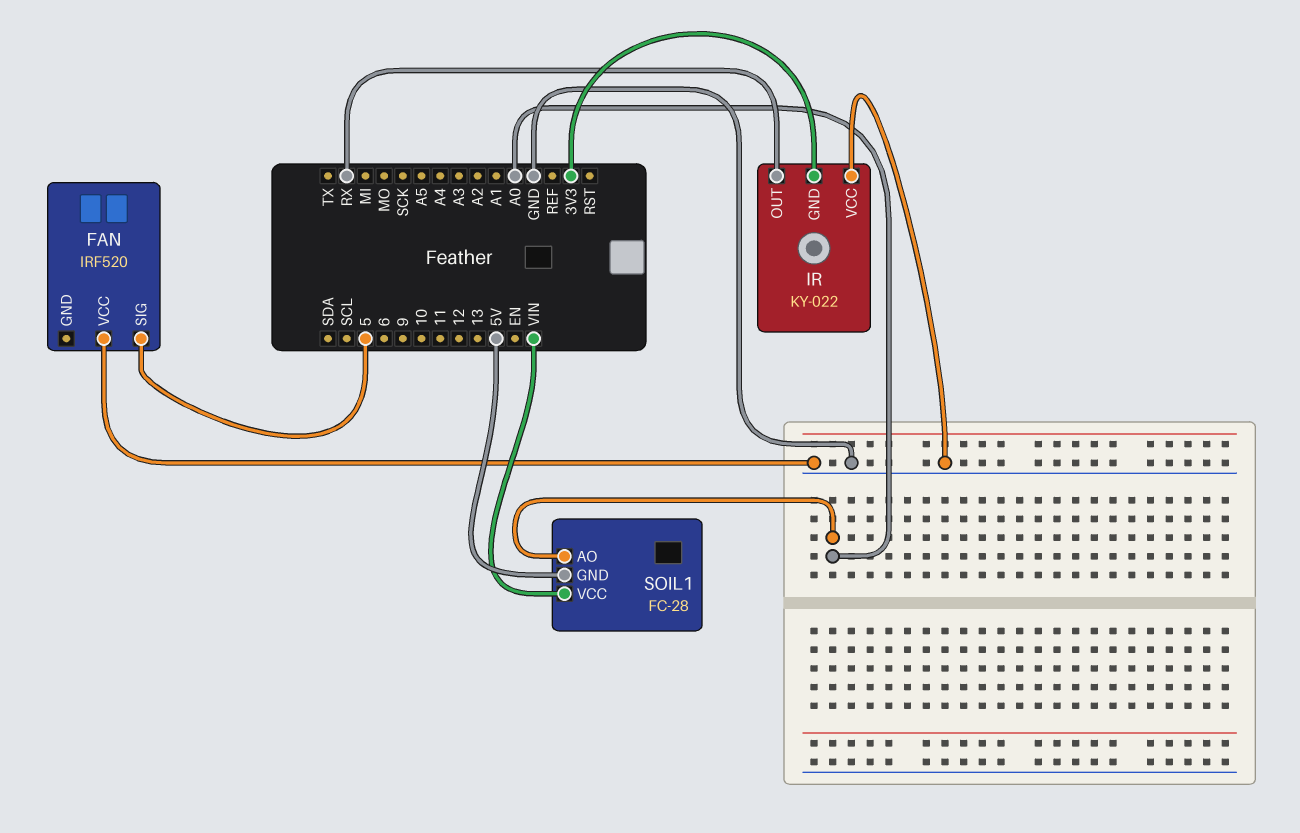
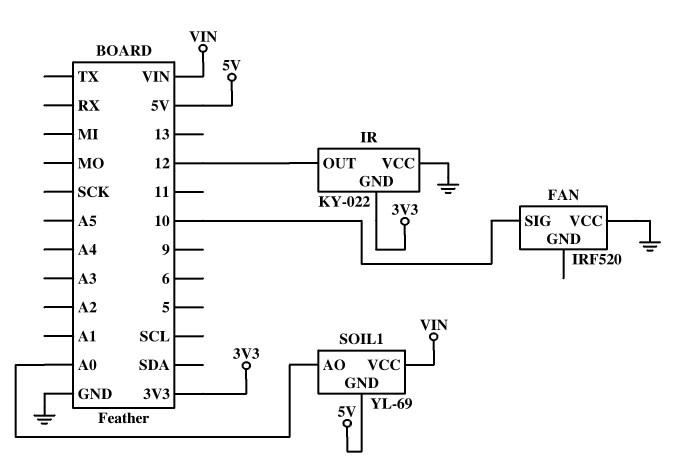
FAN pin SIG: 5 -> 10
IR pin OUT: RX -> 12
SOIL1: FC-28 -> YL-69

